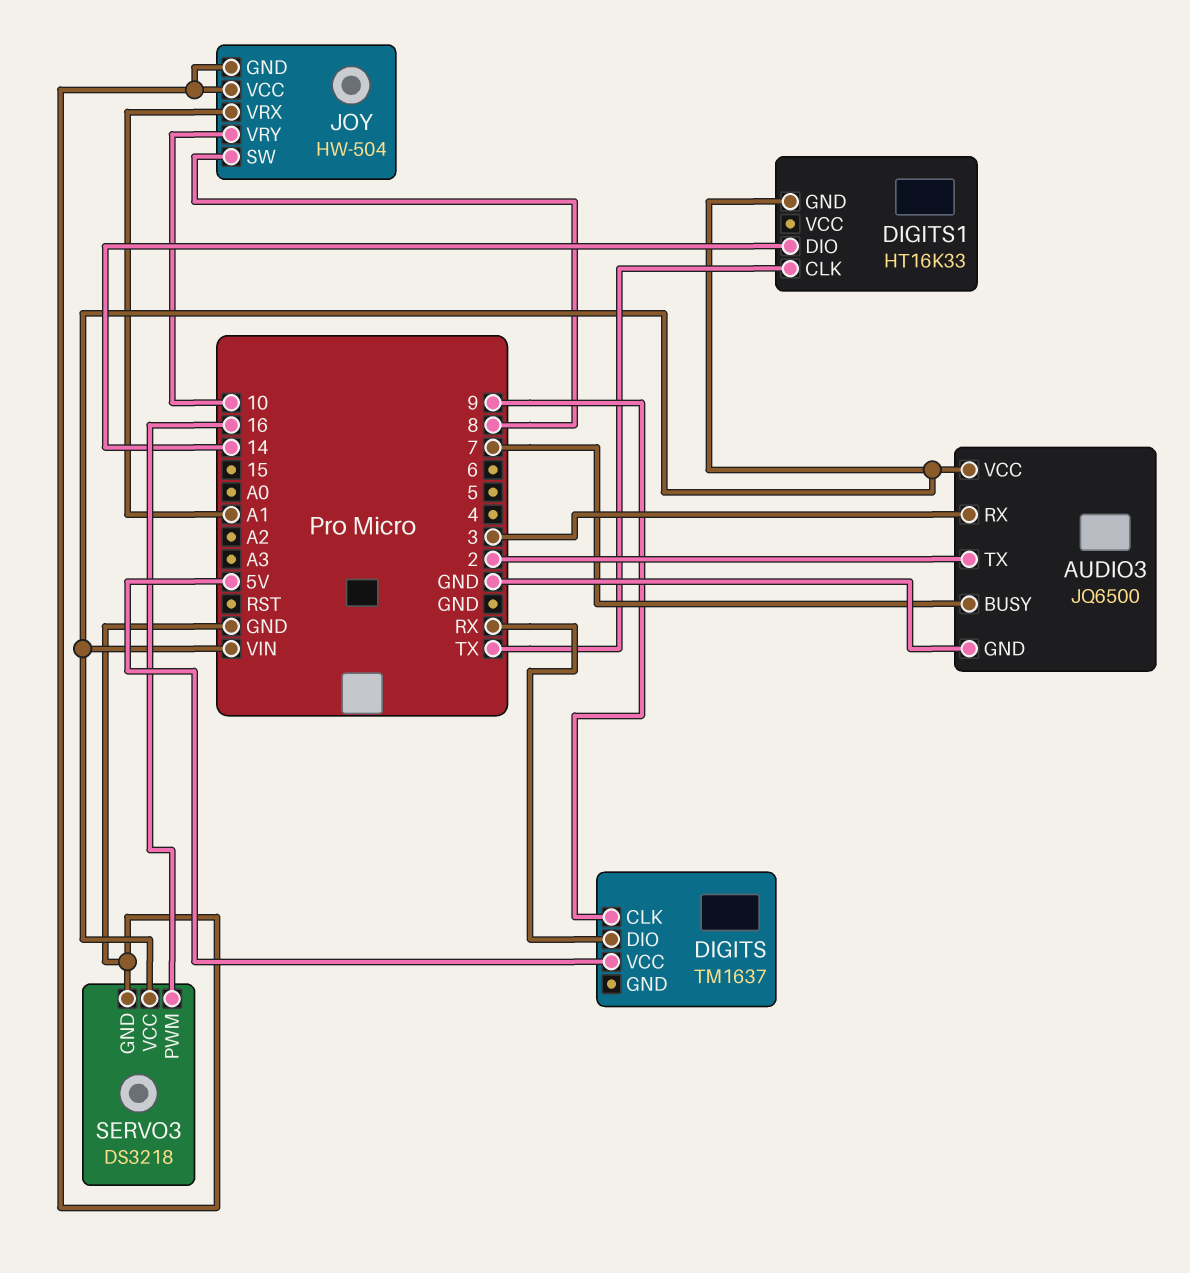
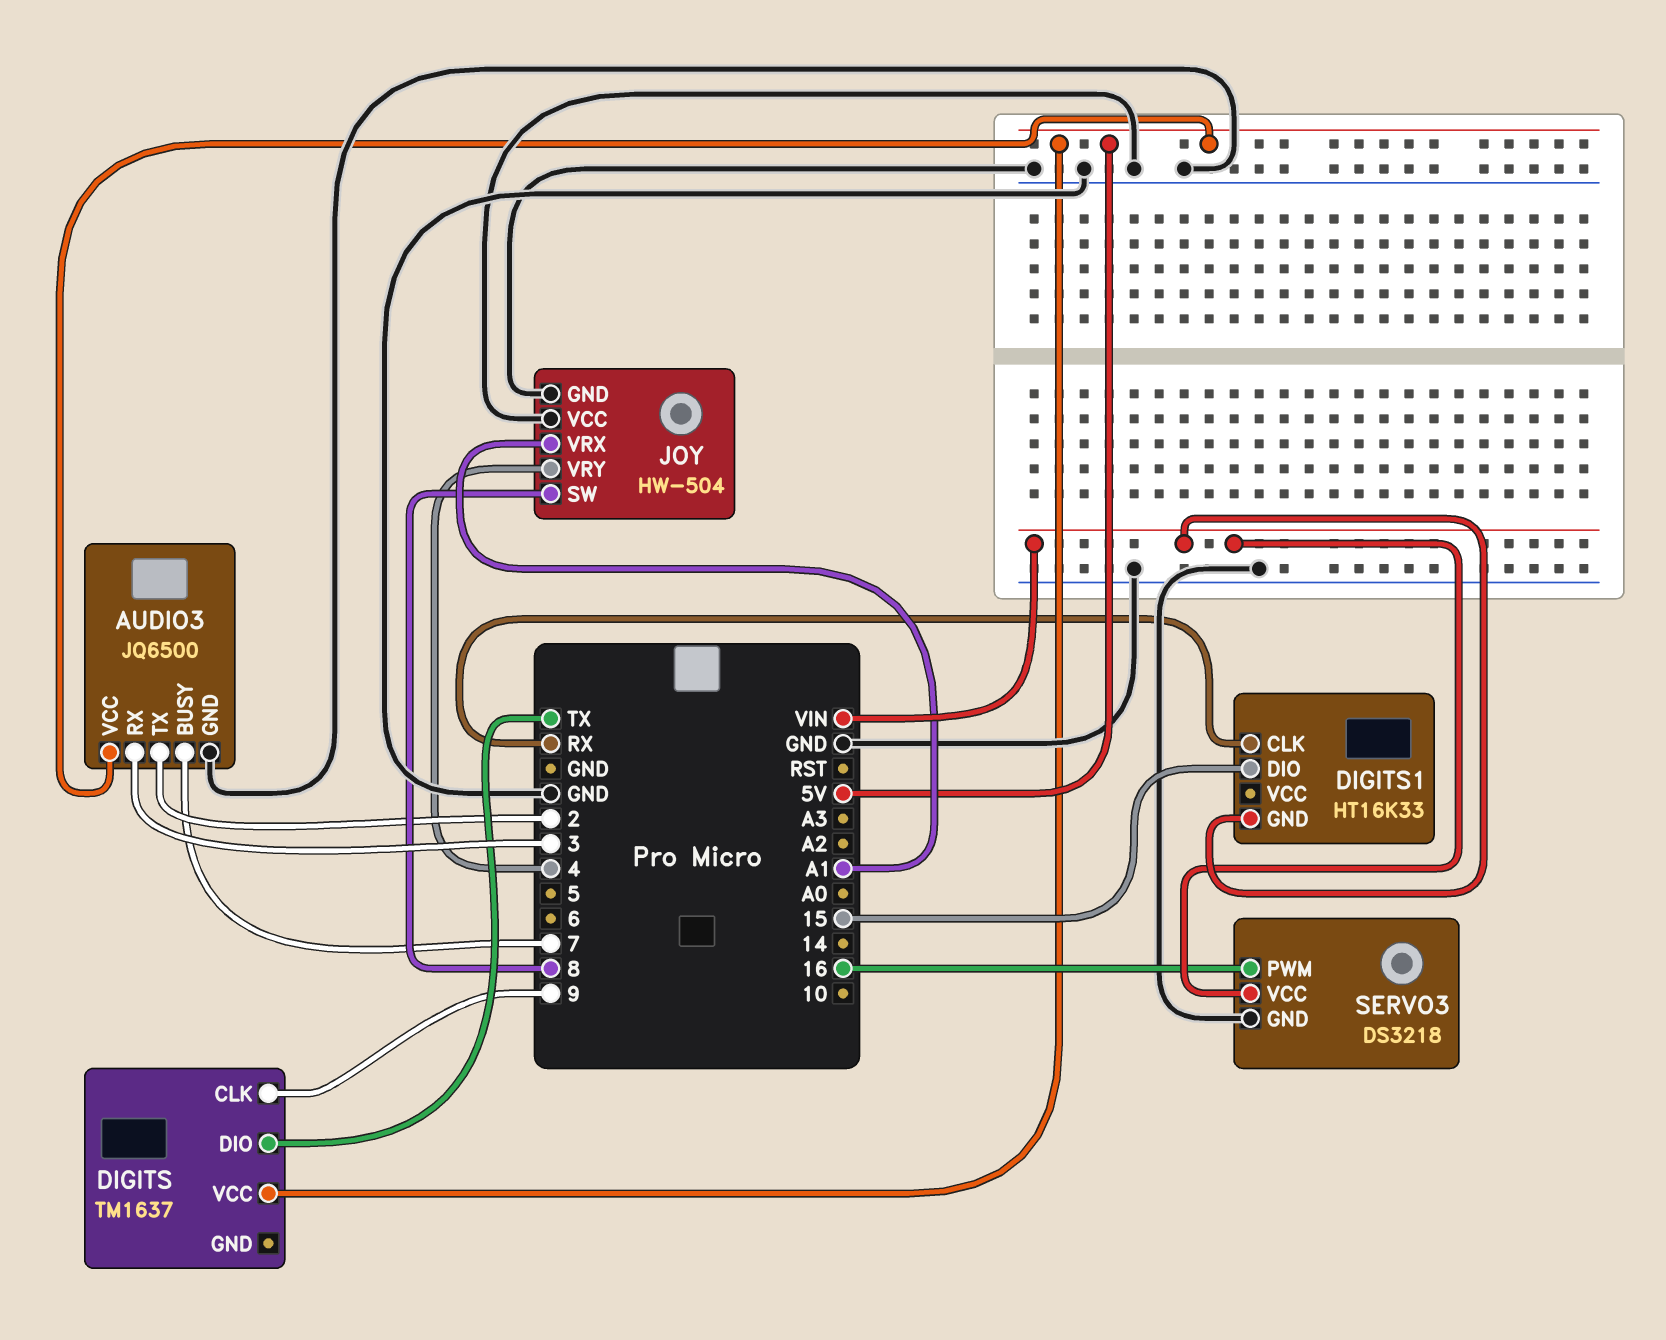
AUDIO3 pin VCC: VIN -> 5V
DIGITS pin DIO: RX -> TX
DIGITS1 pin CLK: TX -> RX
DIGITS1 pin DIO: 14 -> 15
JOY pin VRY: 10 -> 4

